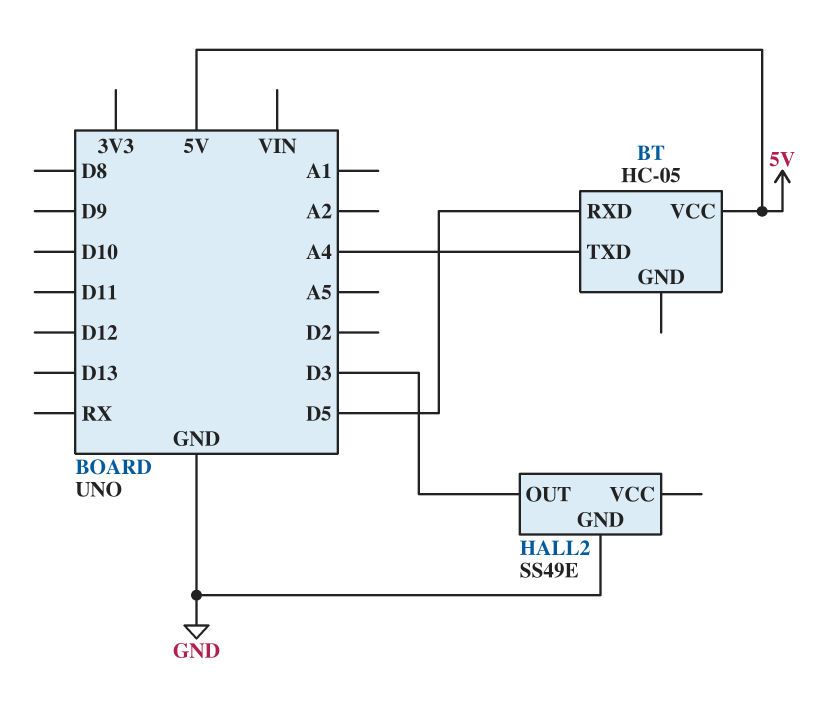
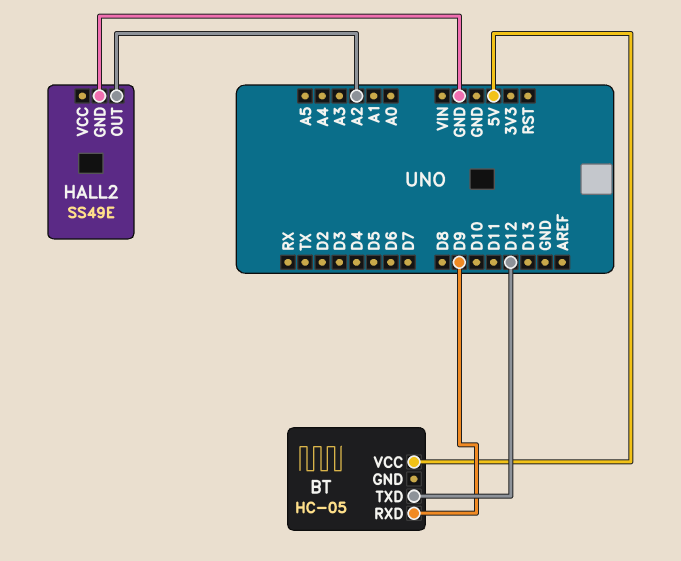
BT pin RXD: D5 -> D9
BT pin TXD: A4 -> D12
HALL2 pin OUT: D3 -> A2

